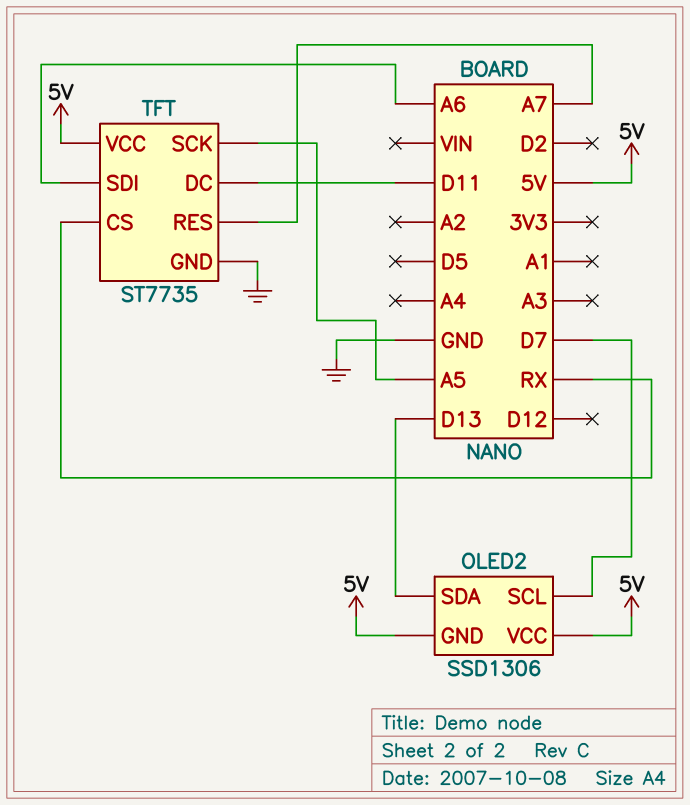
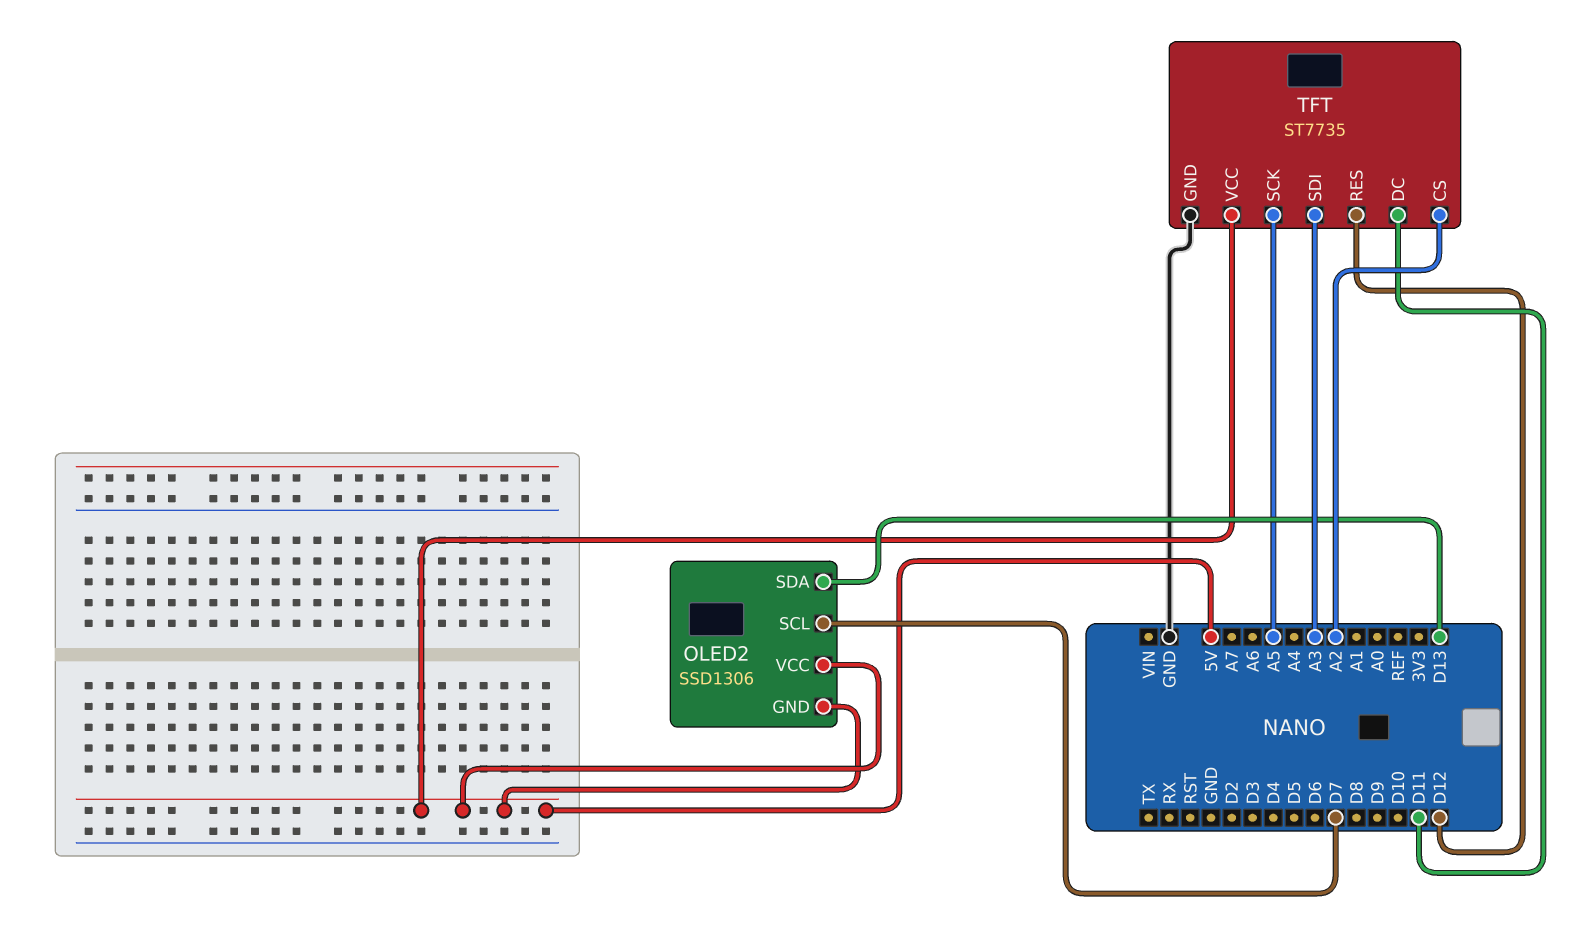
TFT pin CS: RX -> A2
TFT pin RES: A7 -> D12
TFT pin SDI: A6 -> A3

